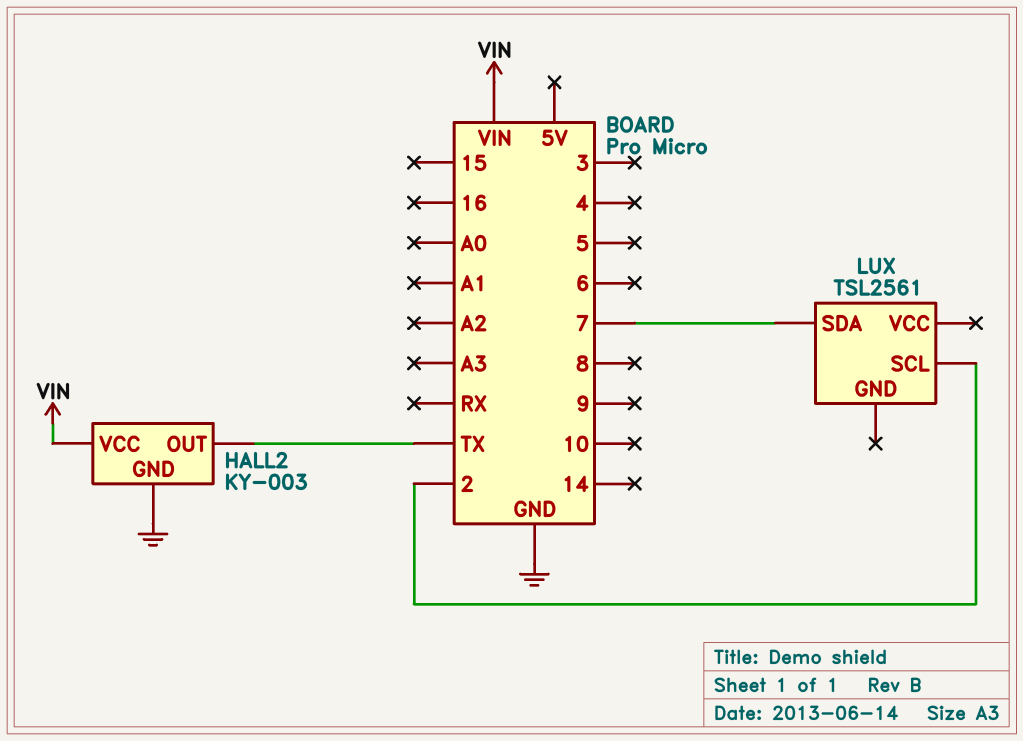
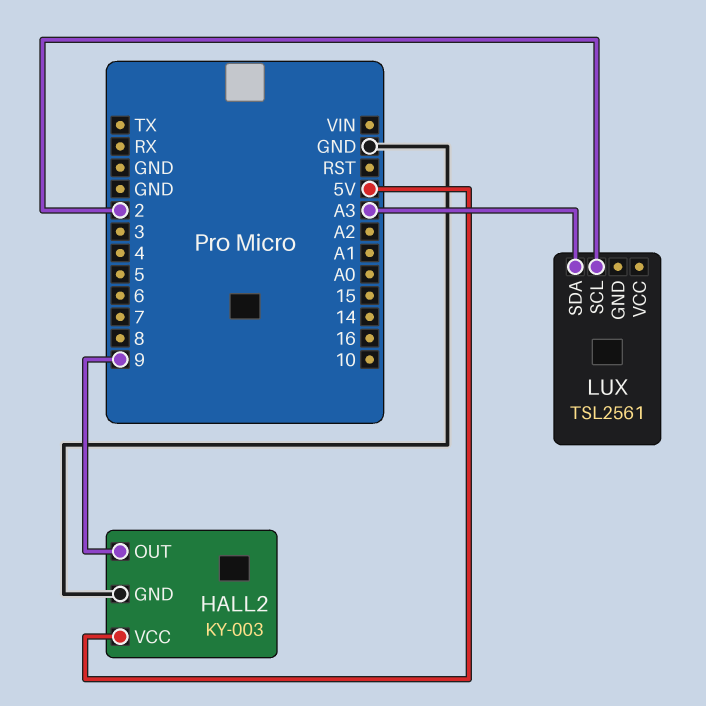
HALL2 pin OUT: TX -> 9
HALL2 pin VCC: VIN -> 5V
LUX pin SDA: 7 -> A3

